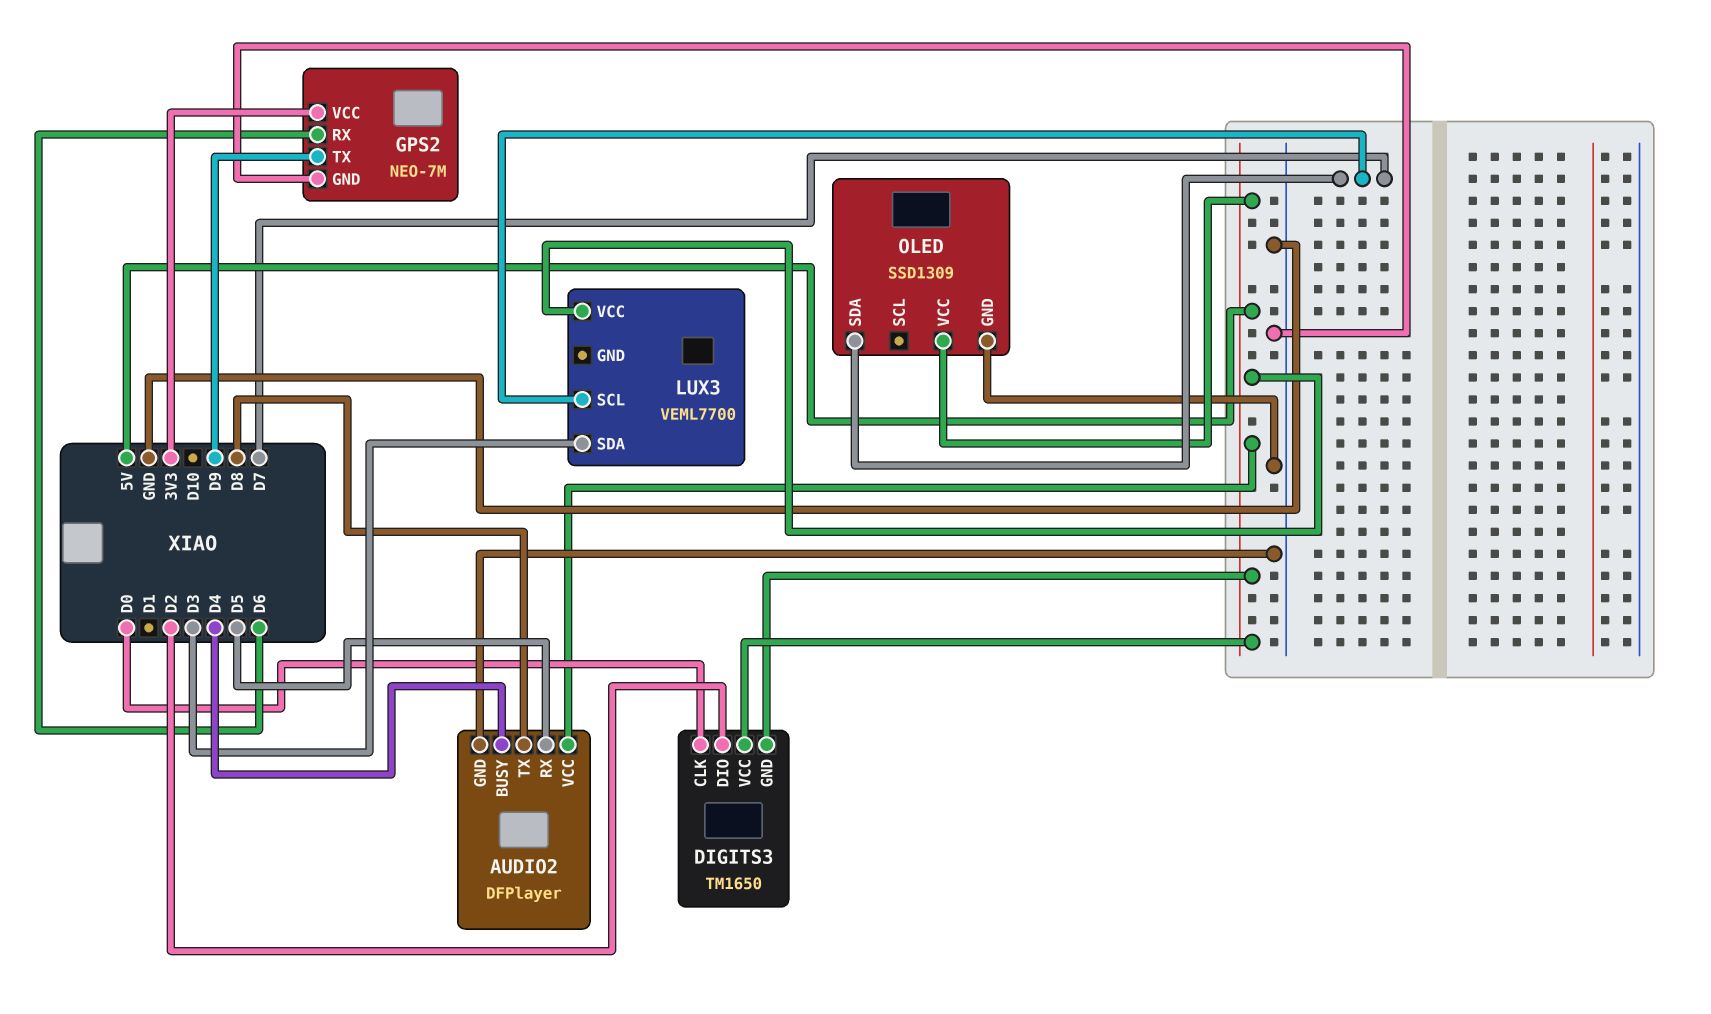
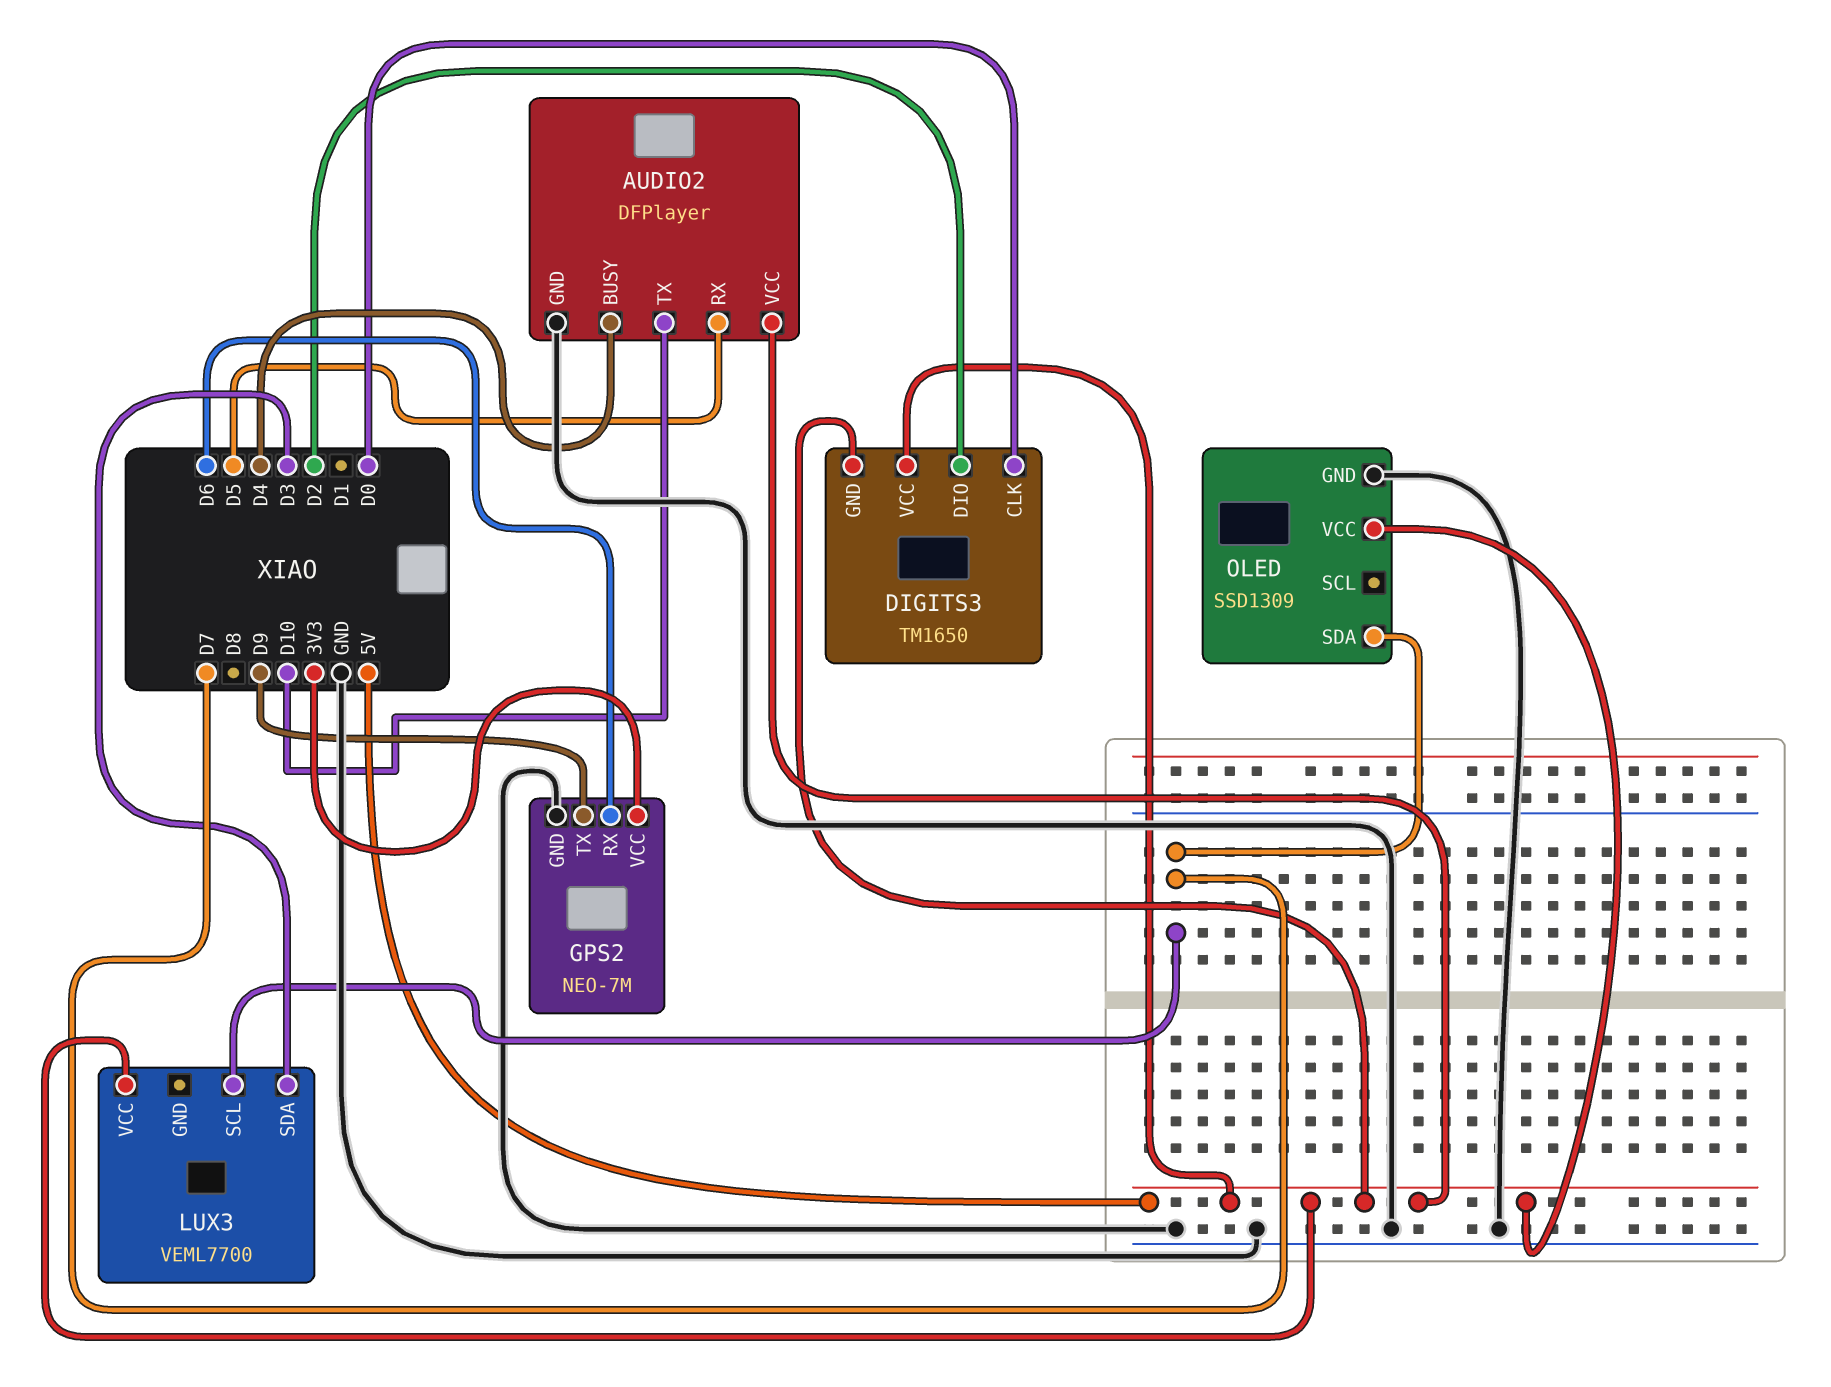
AUDIO2 pin TX: D8 -> D10

